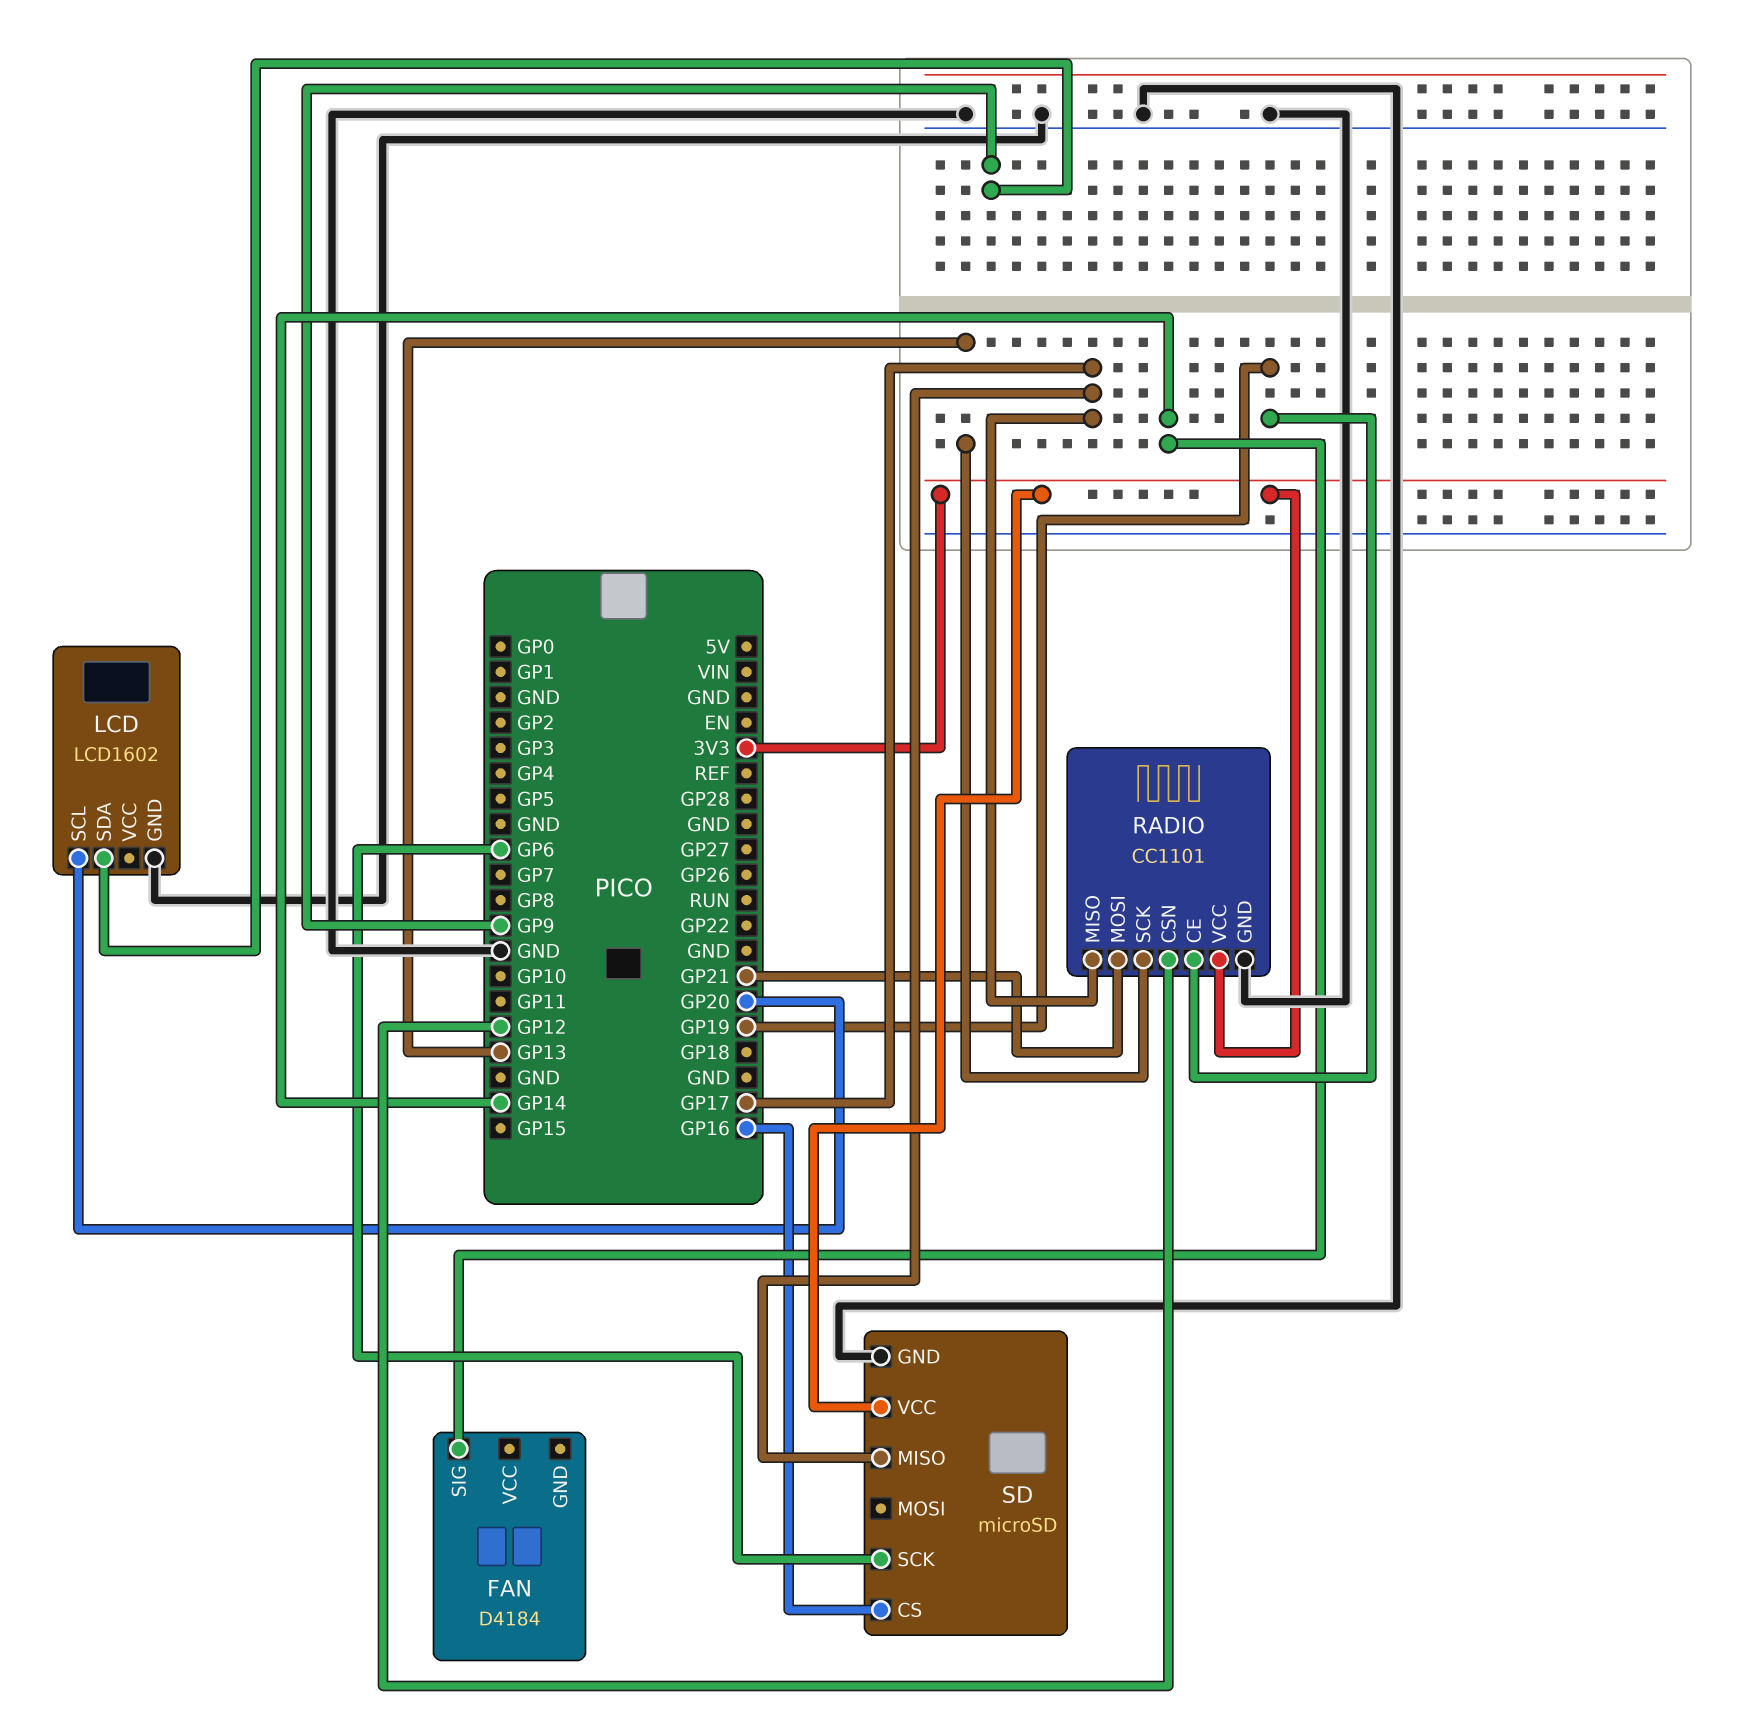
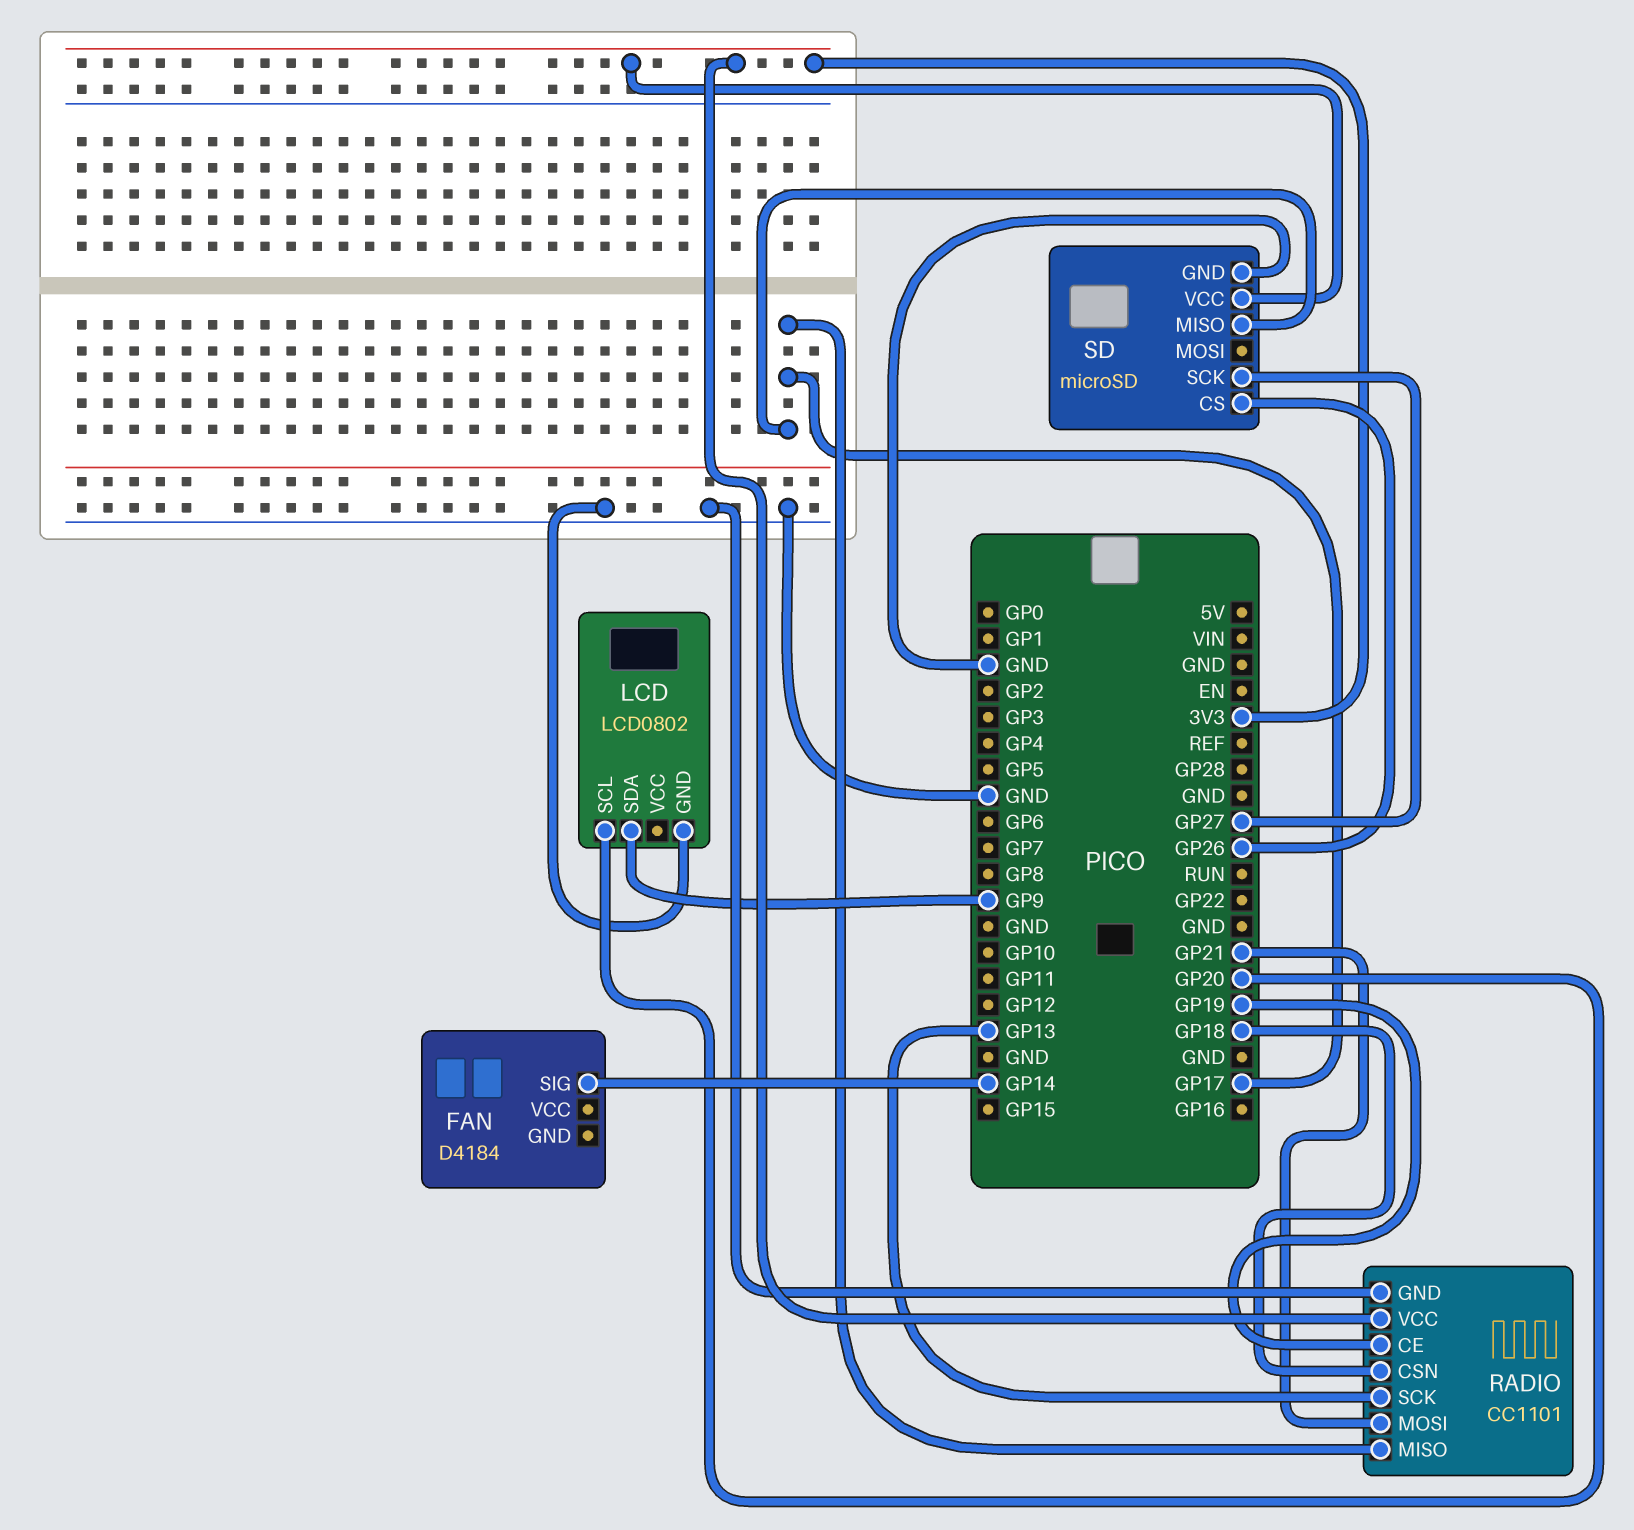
LCD: LCD1602 -> LCD0802
RADIO pin CSN: GP12 -> GP18
SD pin CS: GP16 -> GP26
SD pin SCK: GP6 -> GP27

